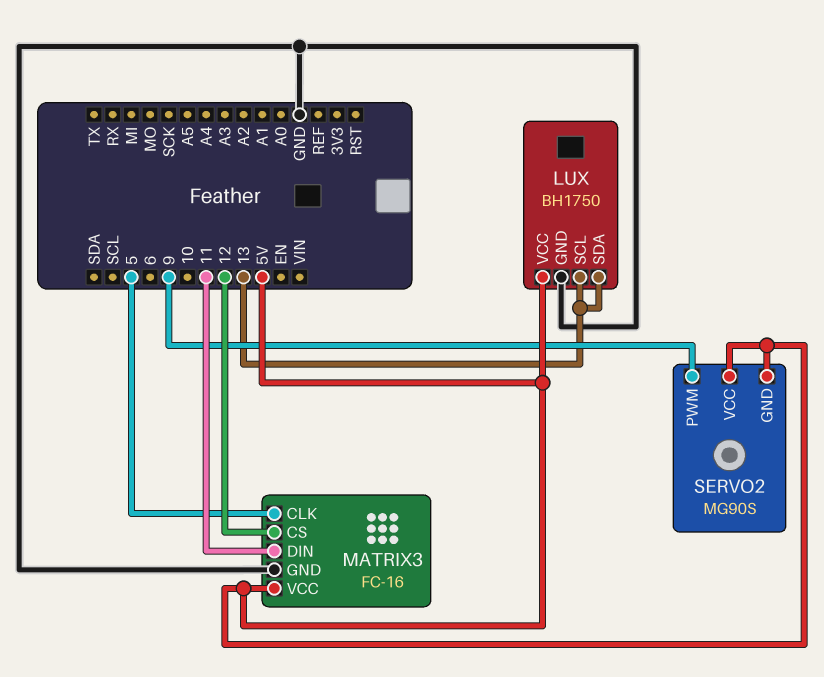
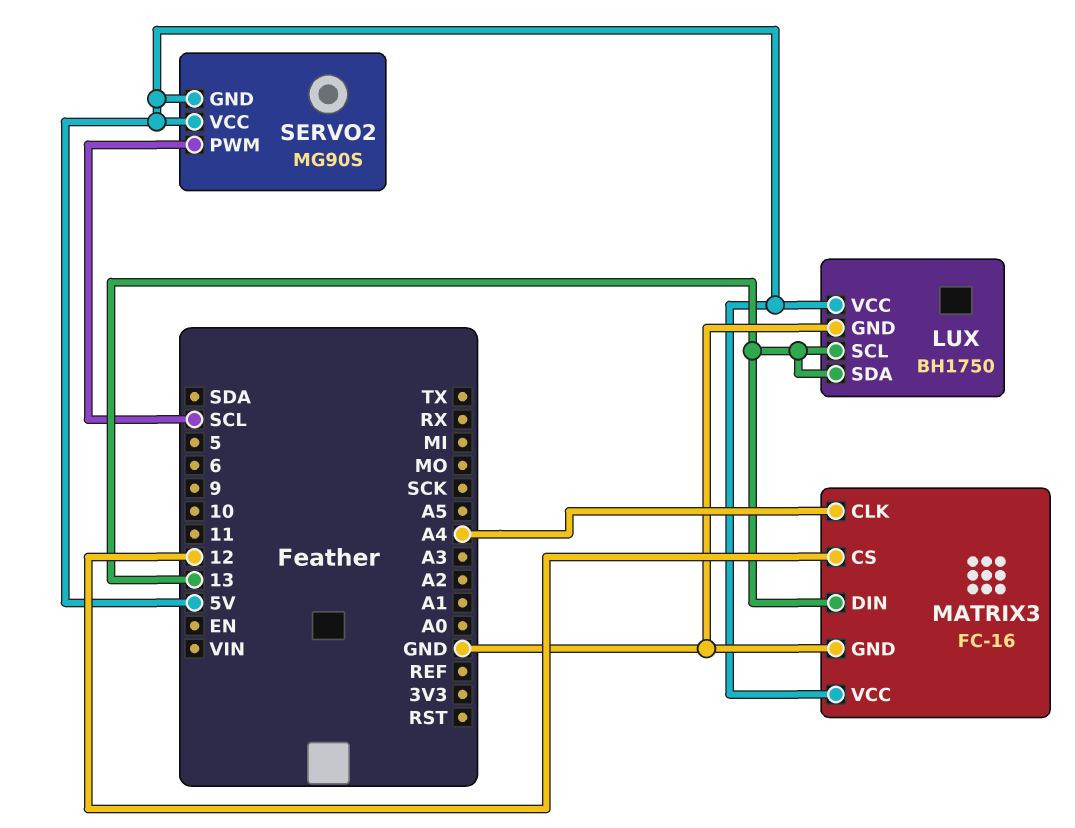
MATRIX3 pin CLK: 5 -> A4
MATRIX3 pin DIN: 11 -> 13
SERVO2 pin PWM: 9 -> SCL

